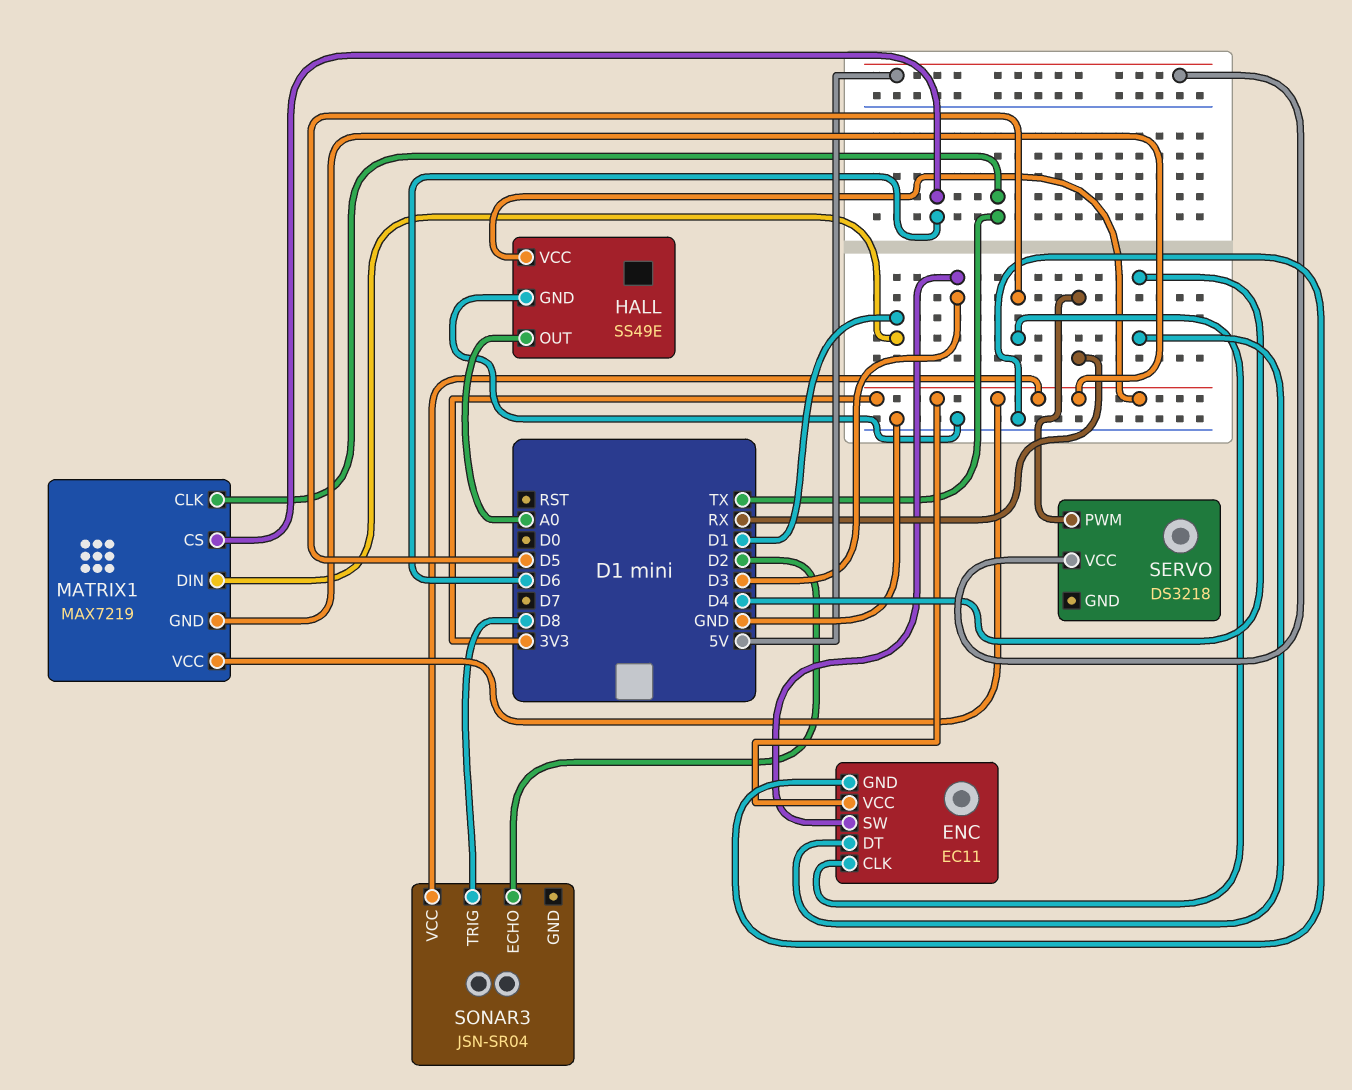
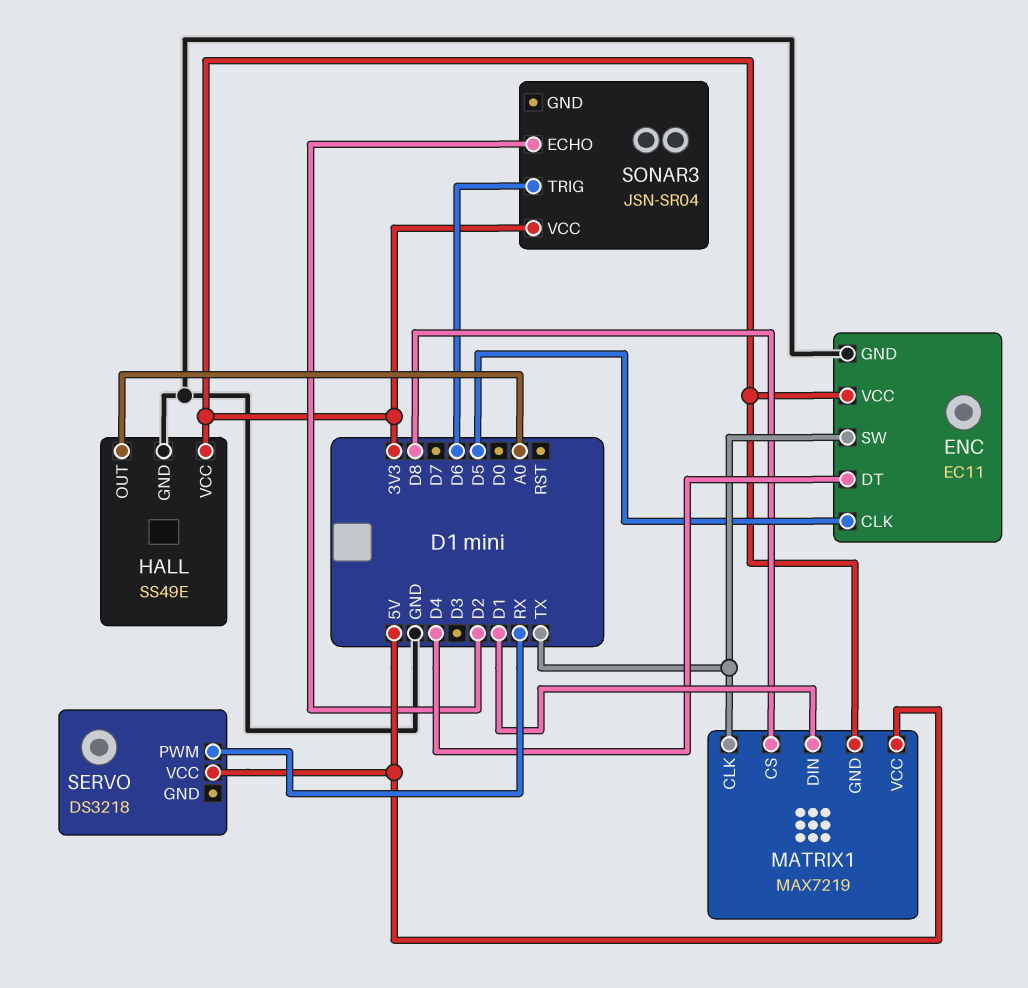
ENC pin SW: D3 -> TX
MATRIX1 pin CS: D6 -> D8
MATRIX1 pin VCC: 3V3 -> 5V
SONAR3 pin TRIG: D8 -> D6

